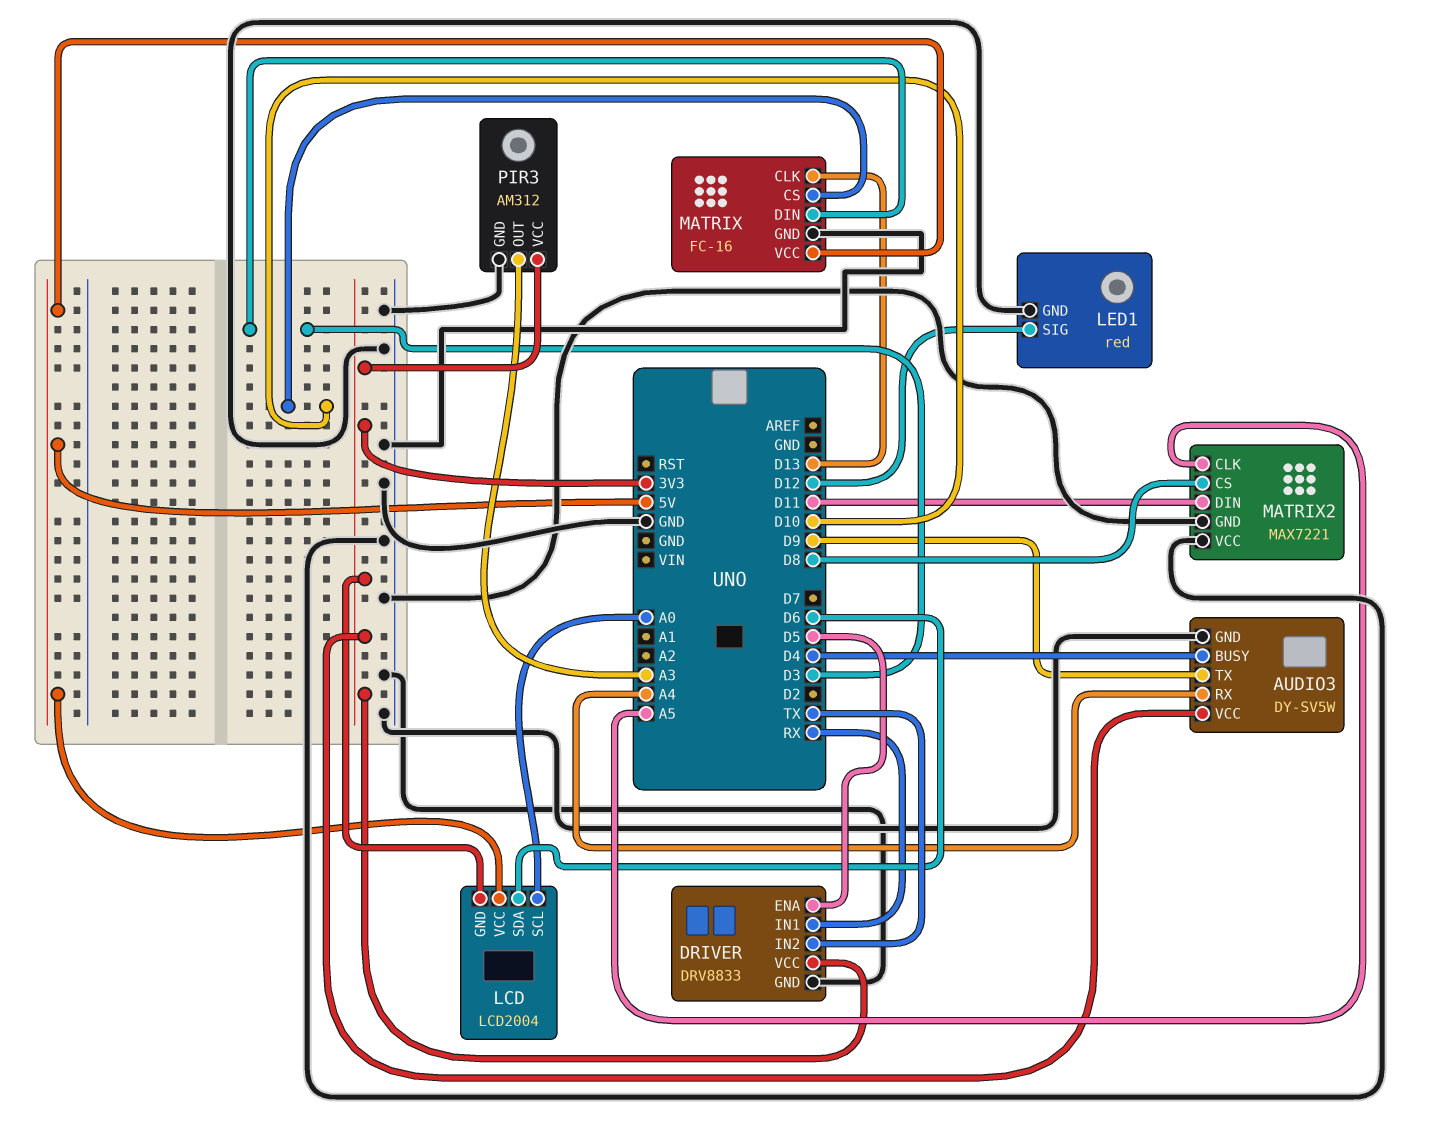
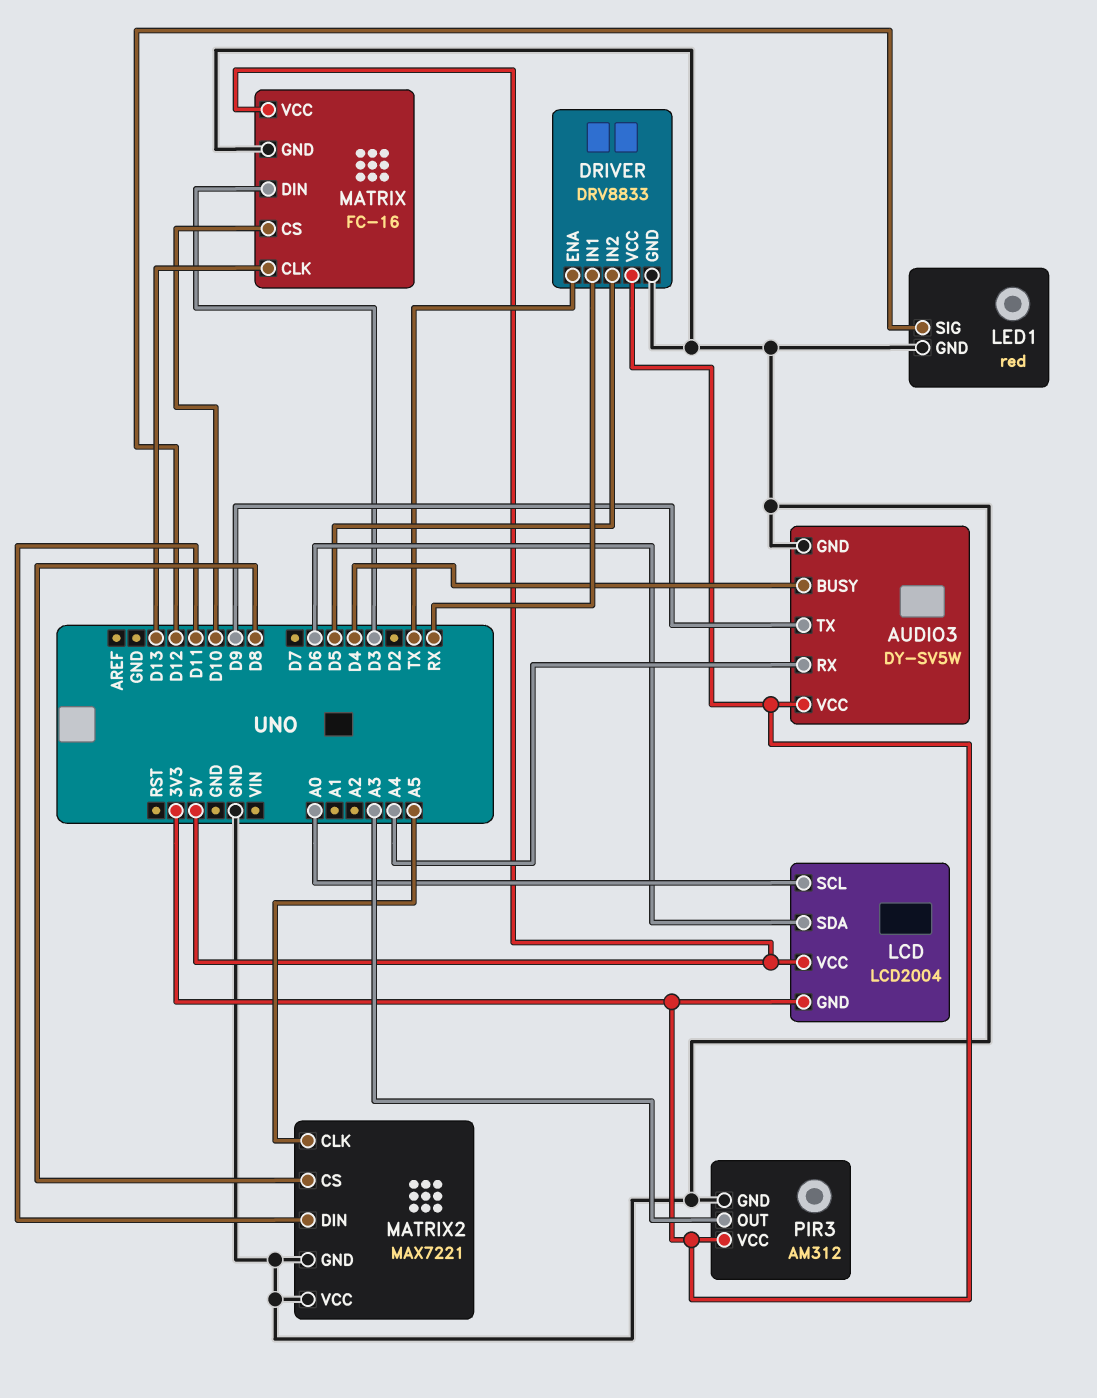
DRIVER pin ENA: D5 -> TX
DRIVER pin IN2: TX -> D5

